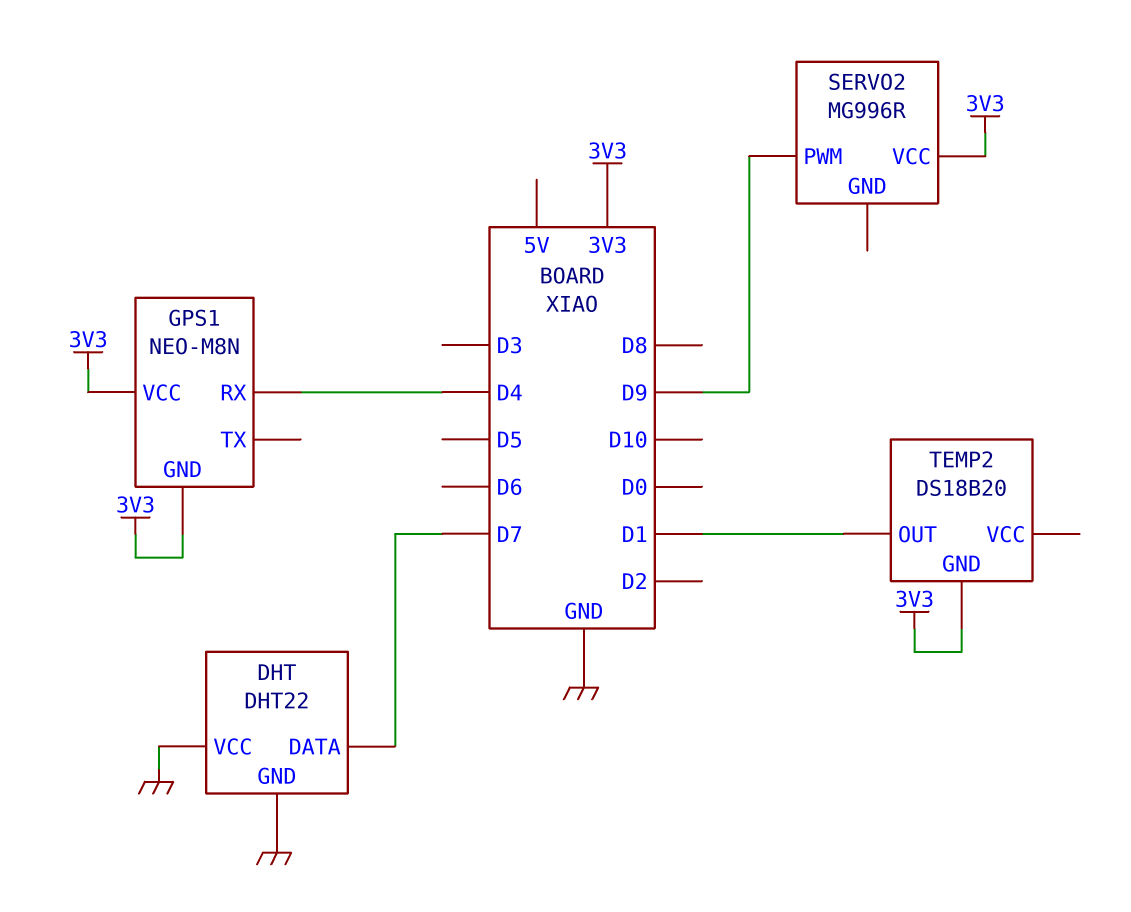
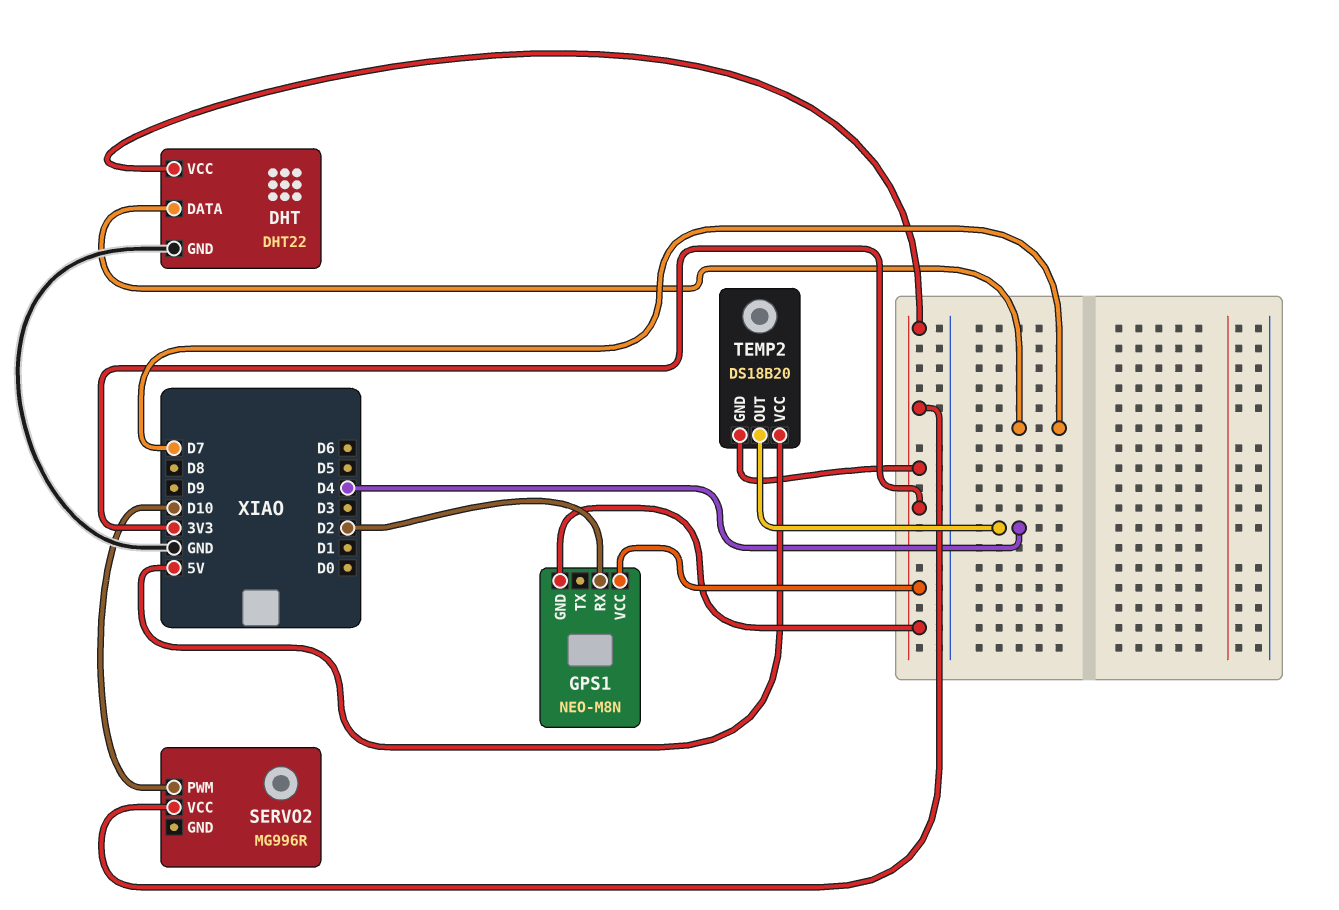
DHT pin VCC: GND -> 3V3
GPS1 pin RX: D4 -> D2
SERVO2 pin PWM: D9 -> D10
TEMP2 pin OUT: D1 -> D4
TEMP2 pin VCC: none -> 5V

